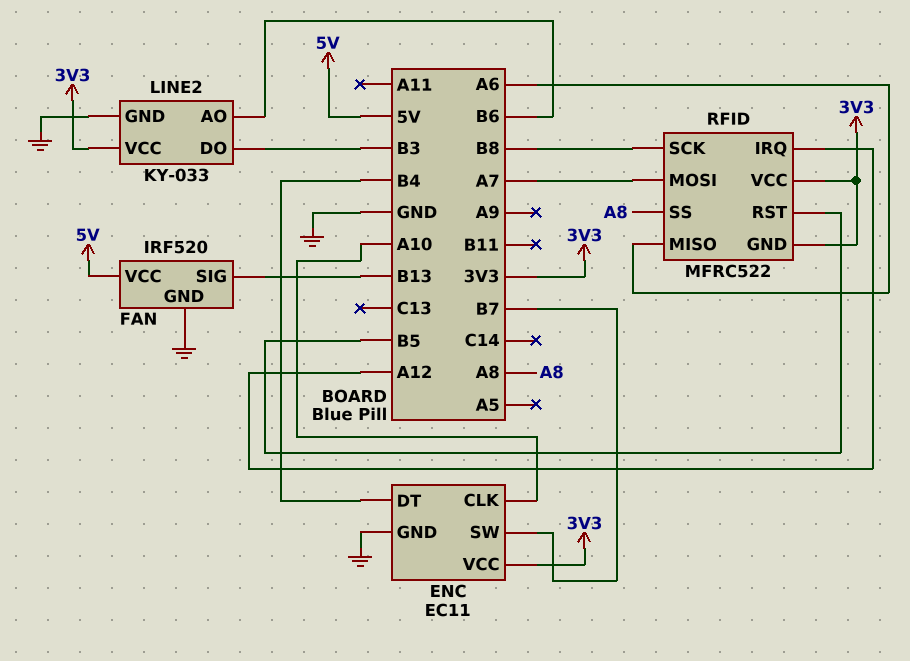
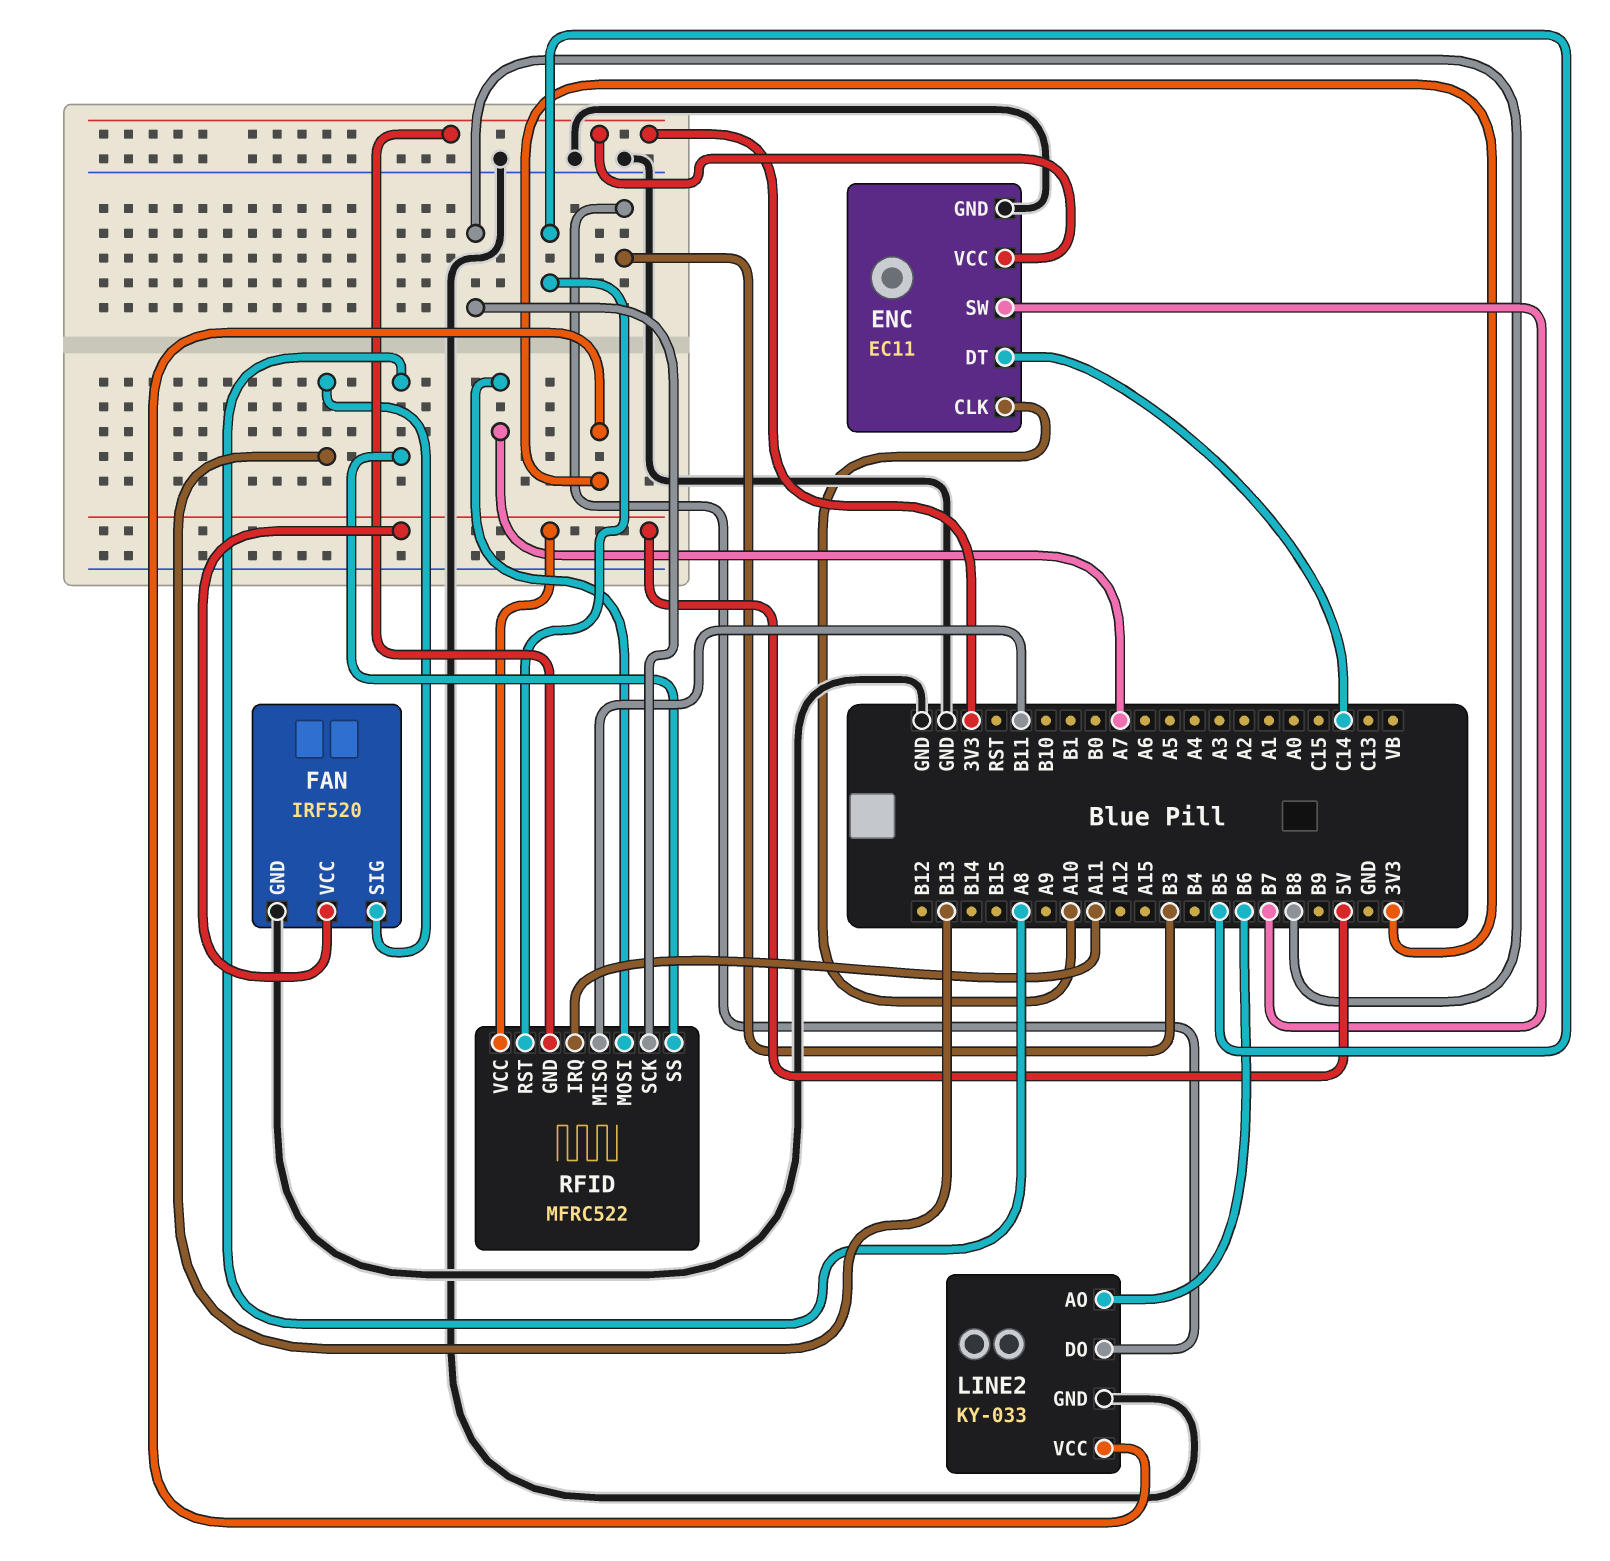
ENC pin DT: B4 -> C14
RFID pin IRQ: A12 -> A11
RFID pin MISO: A6 -> B11
RFID pin VCC: 3V3 -> 5V

